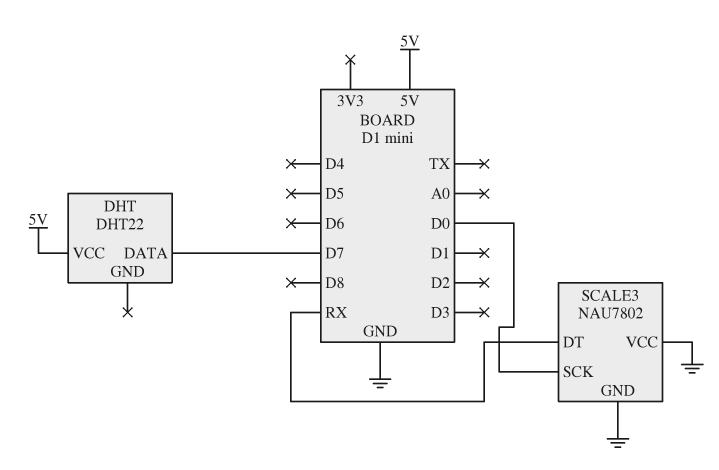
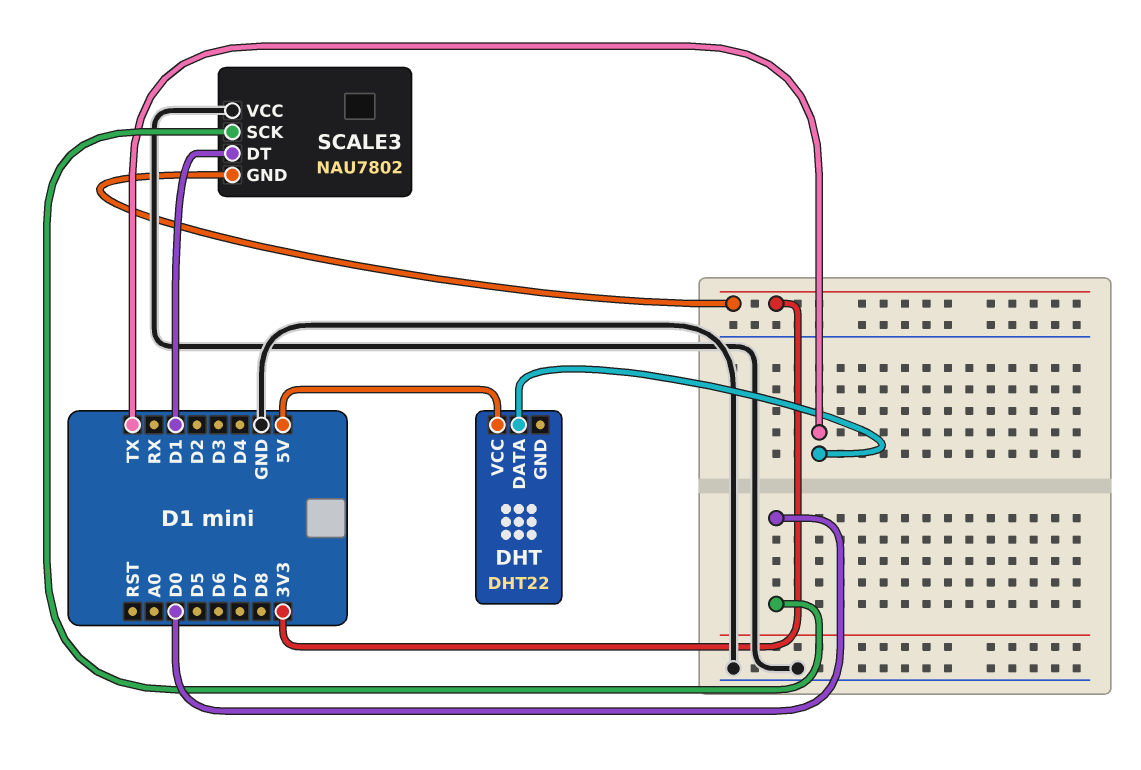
DHT pin DATA: D7 -> TX
SCALE3 pin DT: RX -> D1
SCALE3 pin GND: GND -> 3V3

